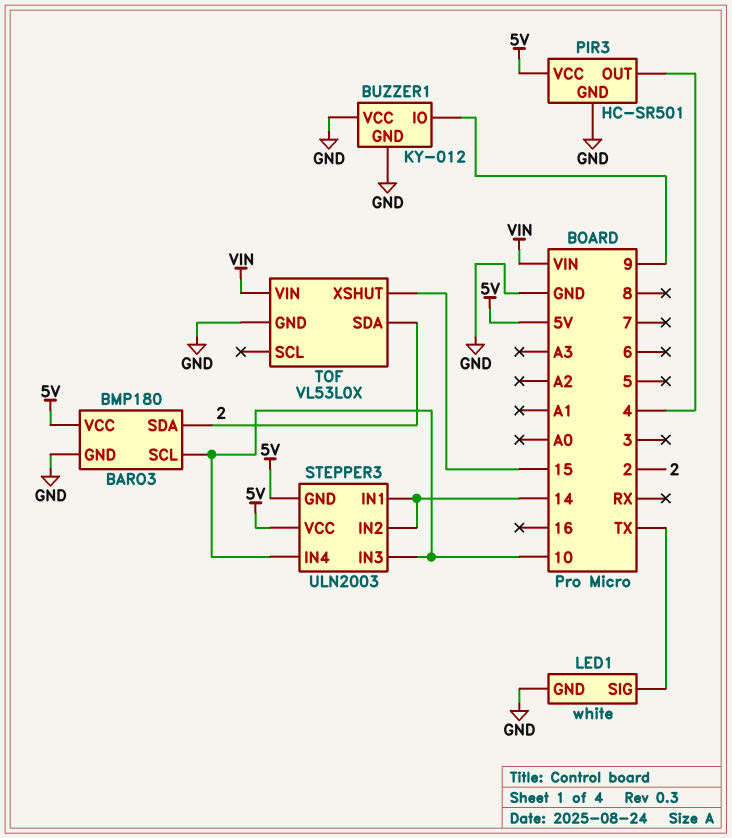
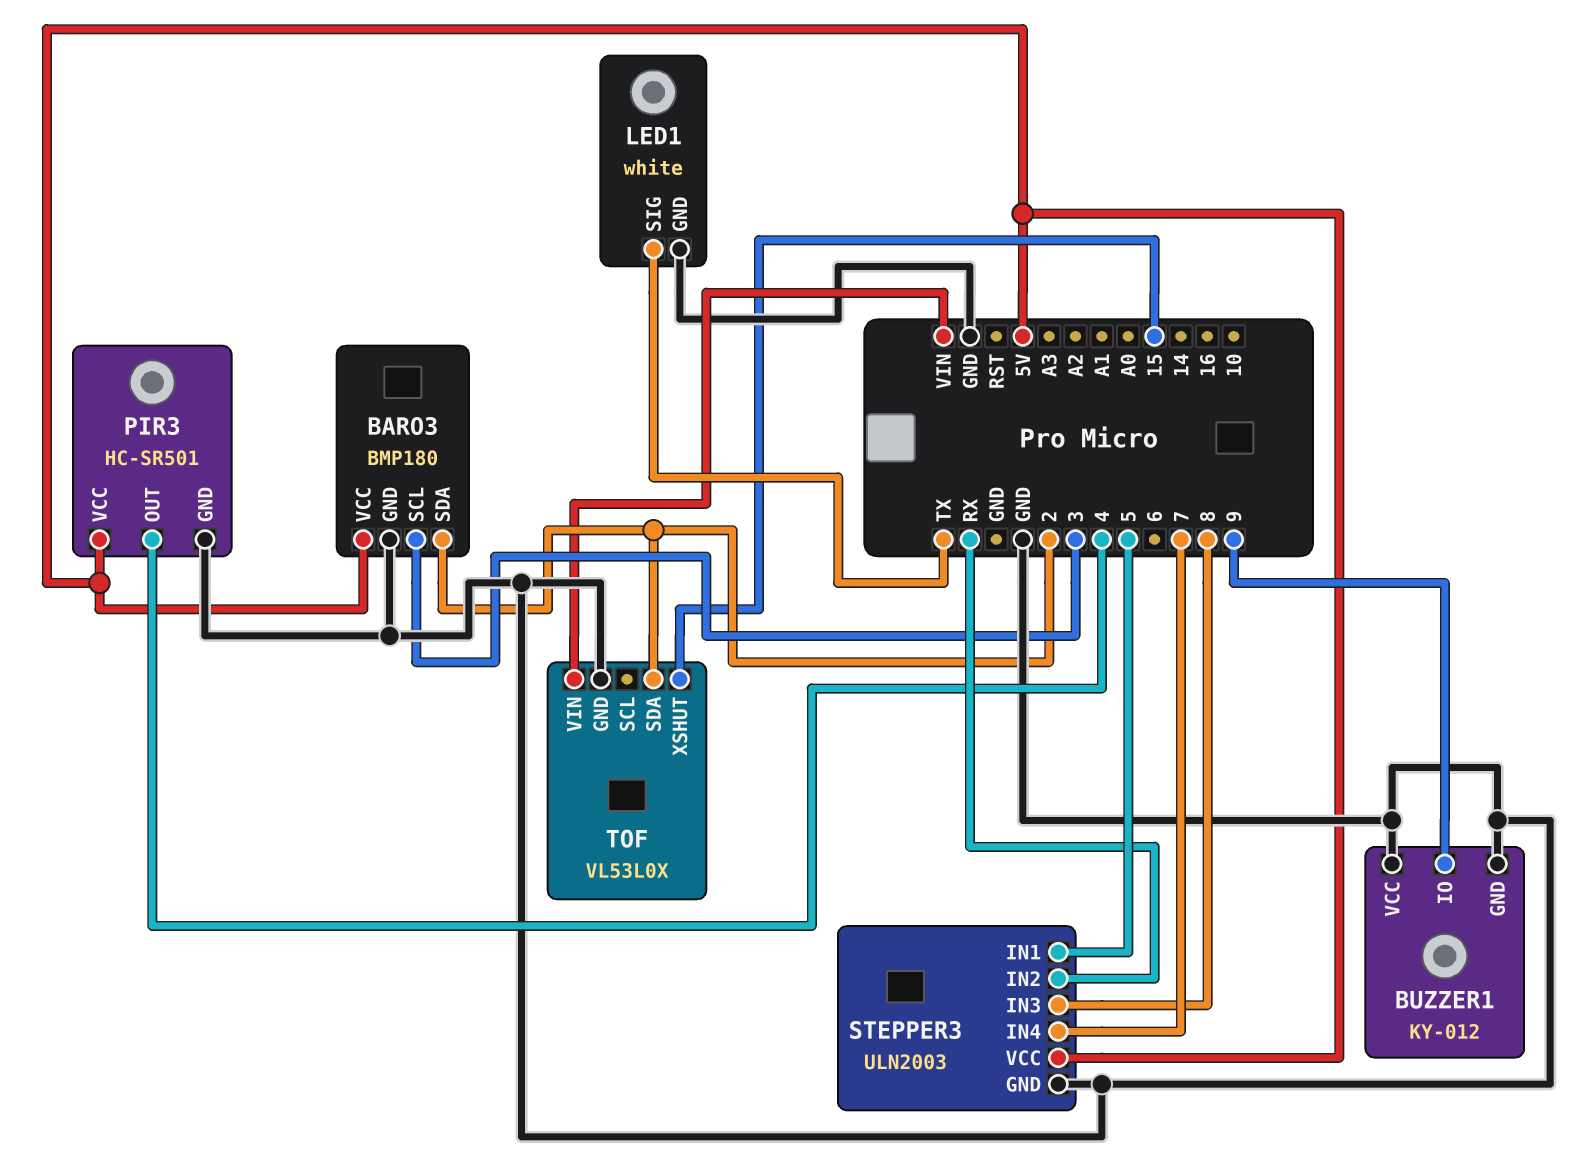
BARO3 pin SCL: 10 -> 3
STEPPER3 pin GND: 5V -> GND
STEPPER3 pin IN1: 14 -> 5
STEPPER3 pin IN2: 14 -> RX
STEPPER3 pin IN3: 10 -> 8
STEPPER3 pin IN4: 10 -> 7

